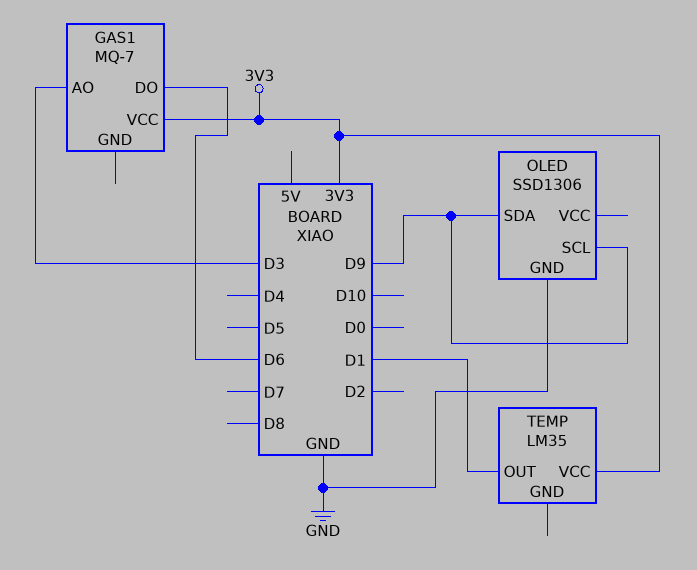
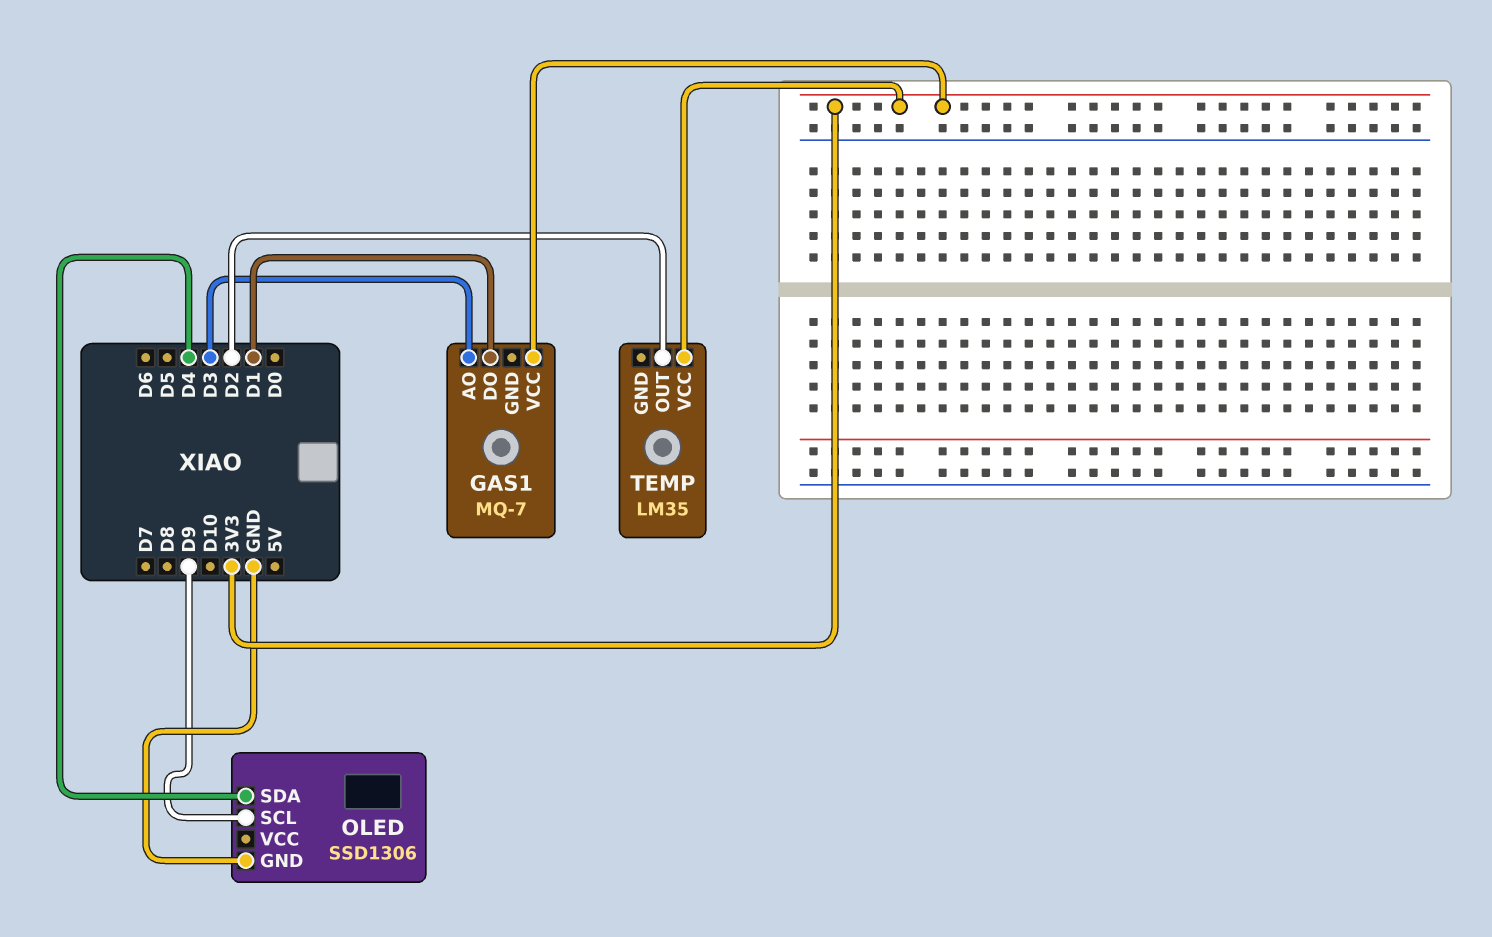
GAS1 pin DO: D6 -> D1
OLED pin SDA: D9 -> D4
TEMP pin OUT: D1 -> D2

